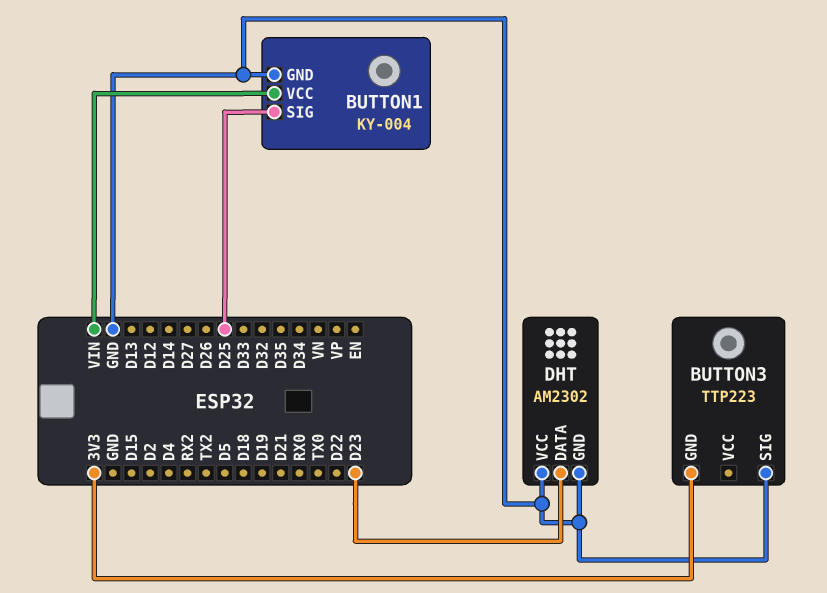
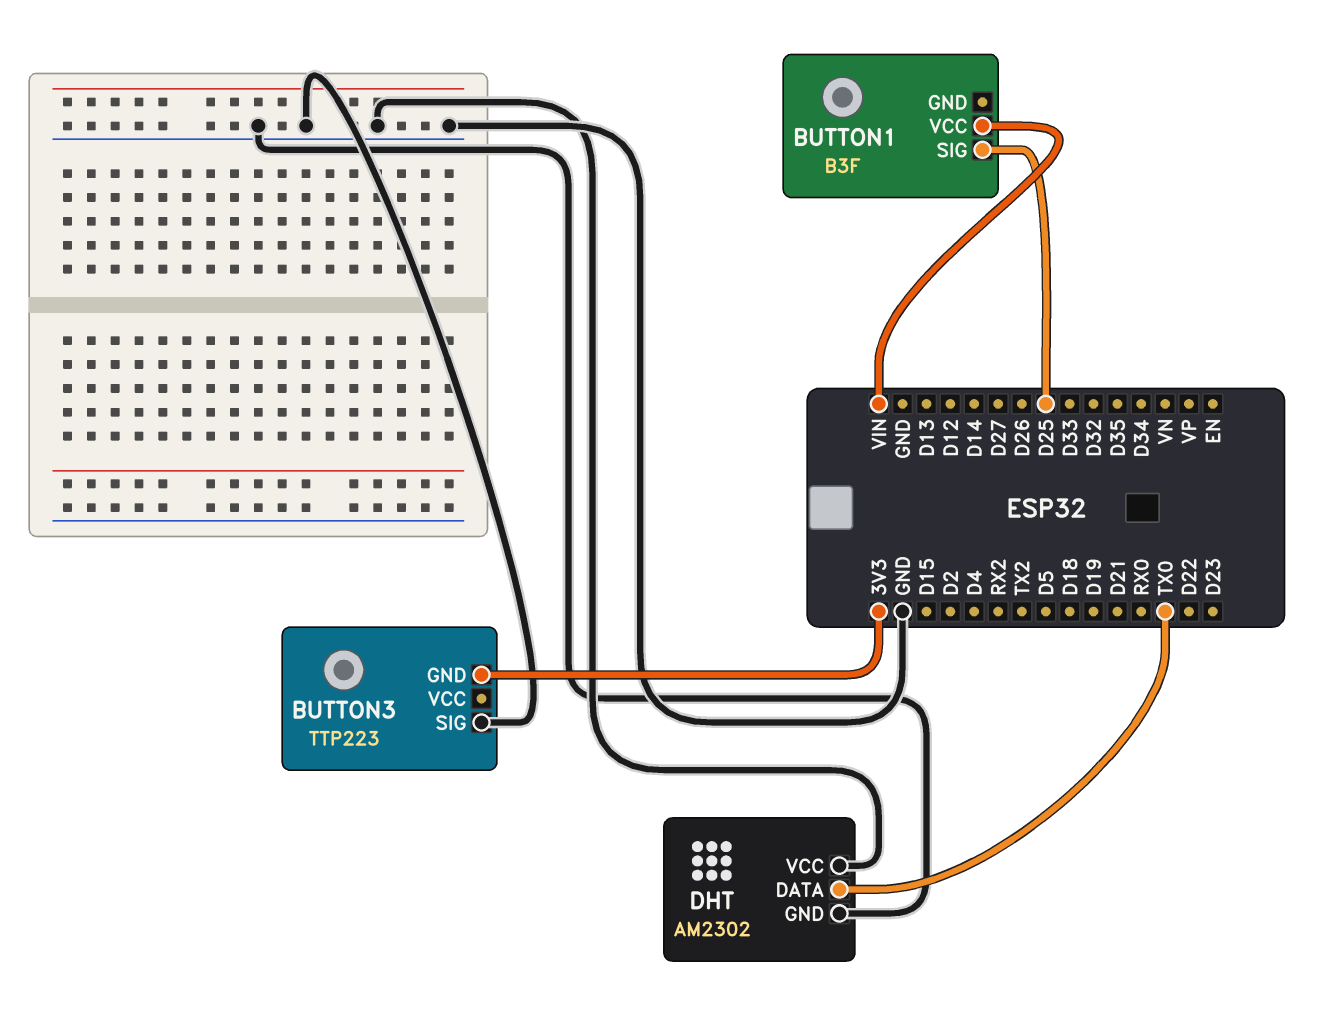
BUTTON1: KY-004 -> B3F
BUTTON1 pin GND: GND -> none
DHT pin DATA: D23 -> TX0

